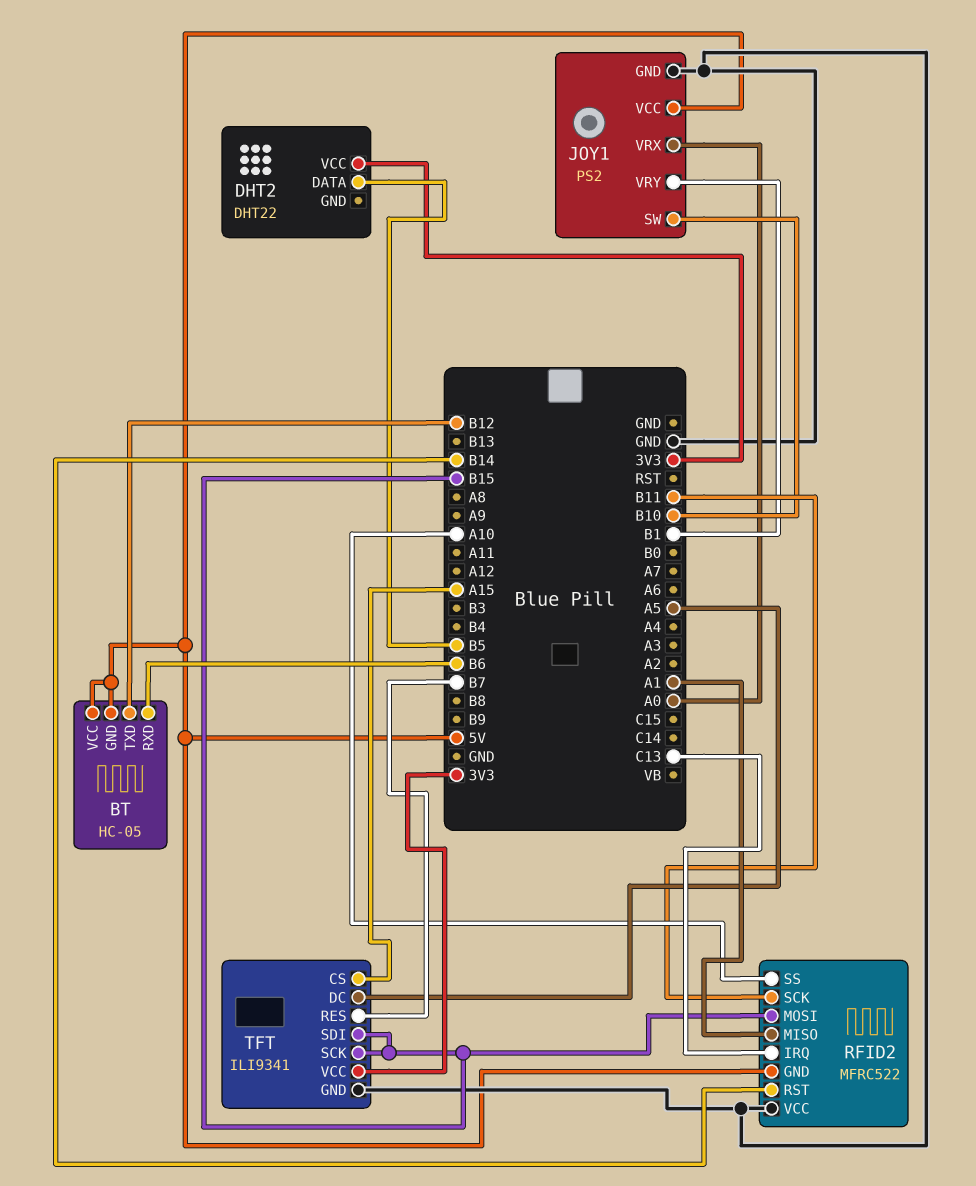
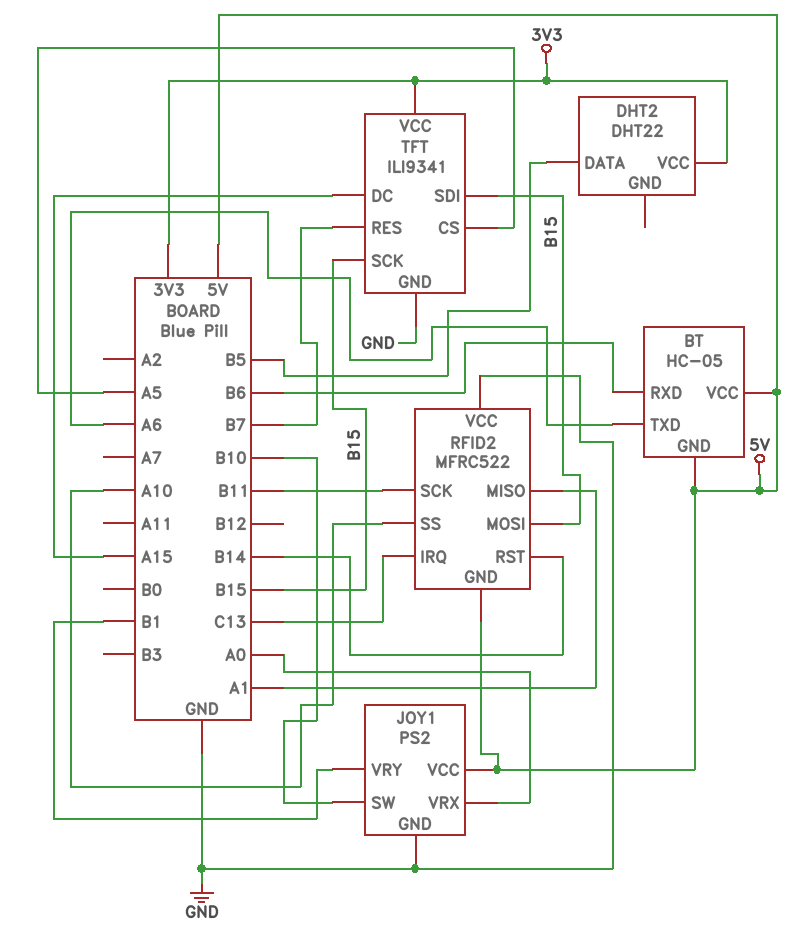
BT pin TXD: B12 -> A6
TFT pin CS: A15 -> A5
TFT pin DC: A5 -> A15

